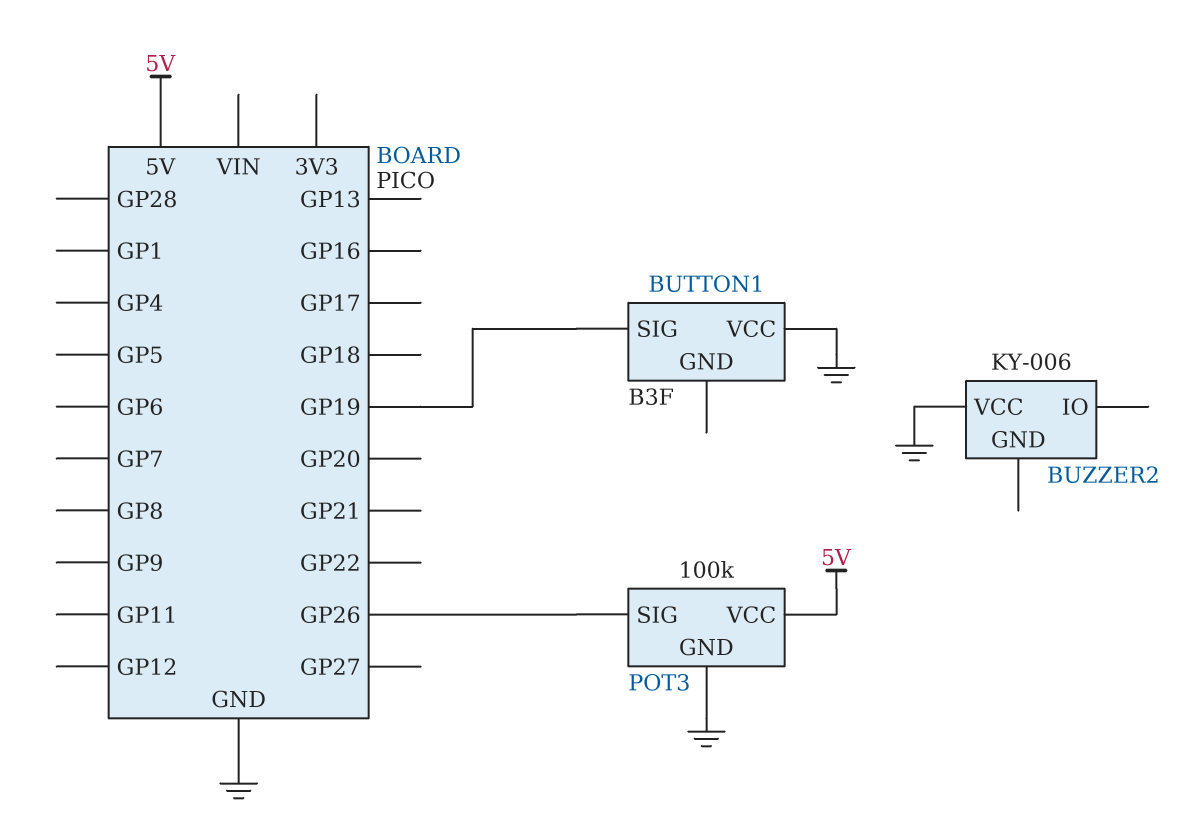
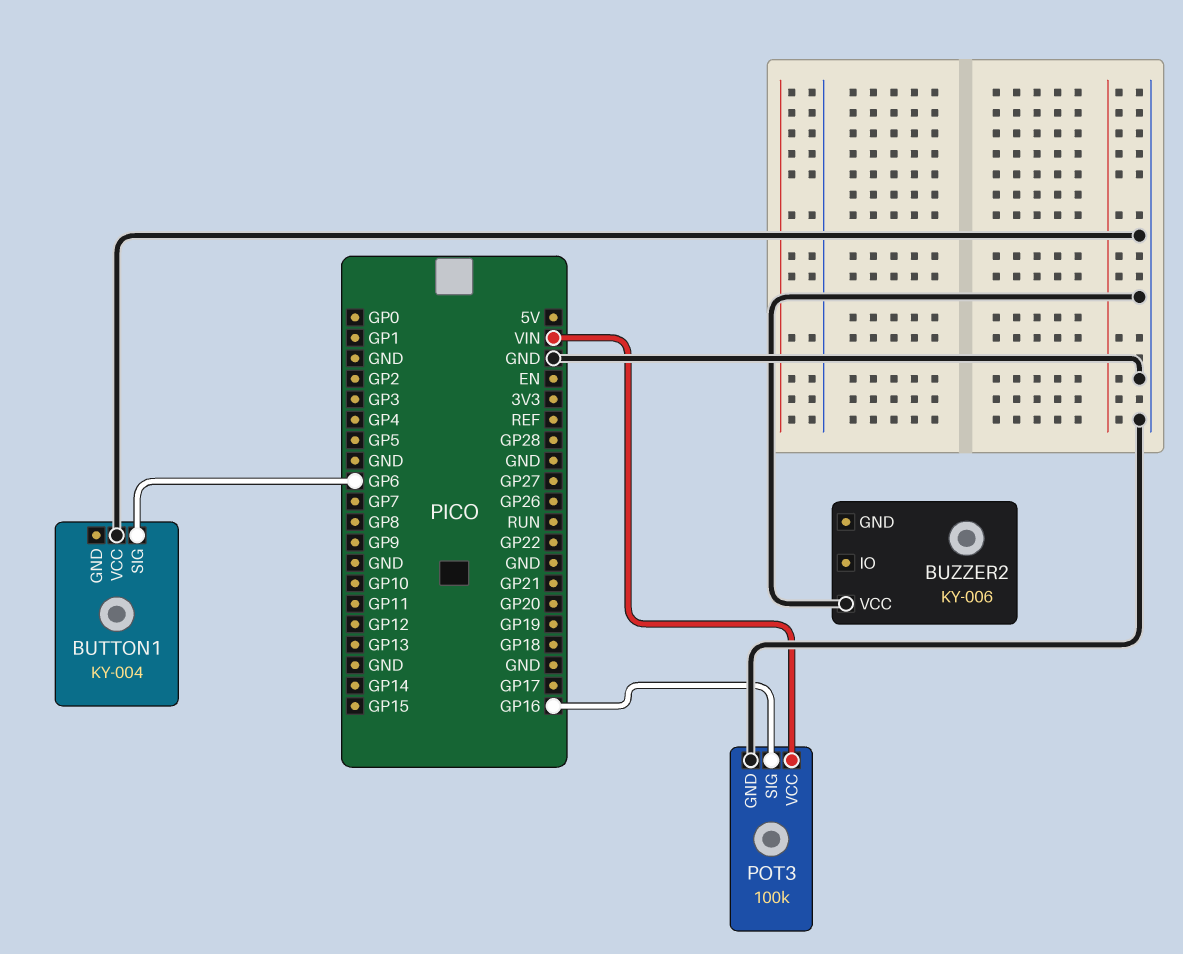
BUTTON1: B3F -> KY-004
BUTTON1 pin SIG: GP19 -> GP6
POT3 pin SIG: GP26 -> GP16
POT3 pin VCC: 5V -> VIN

